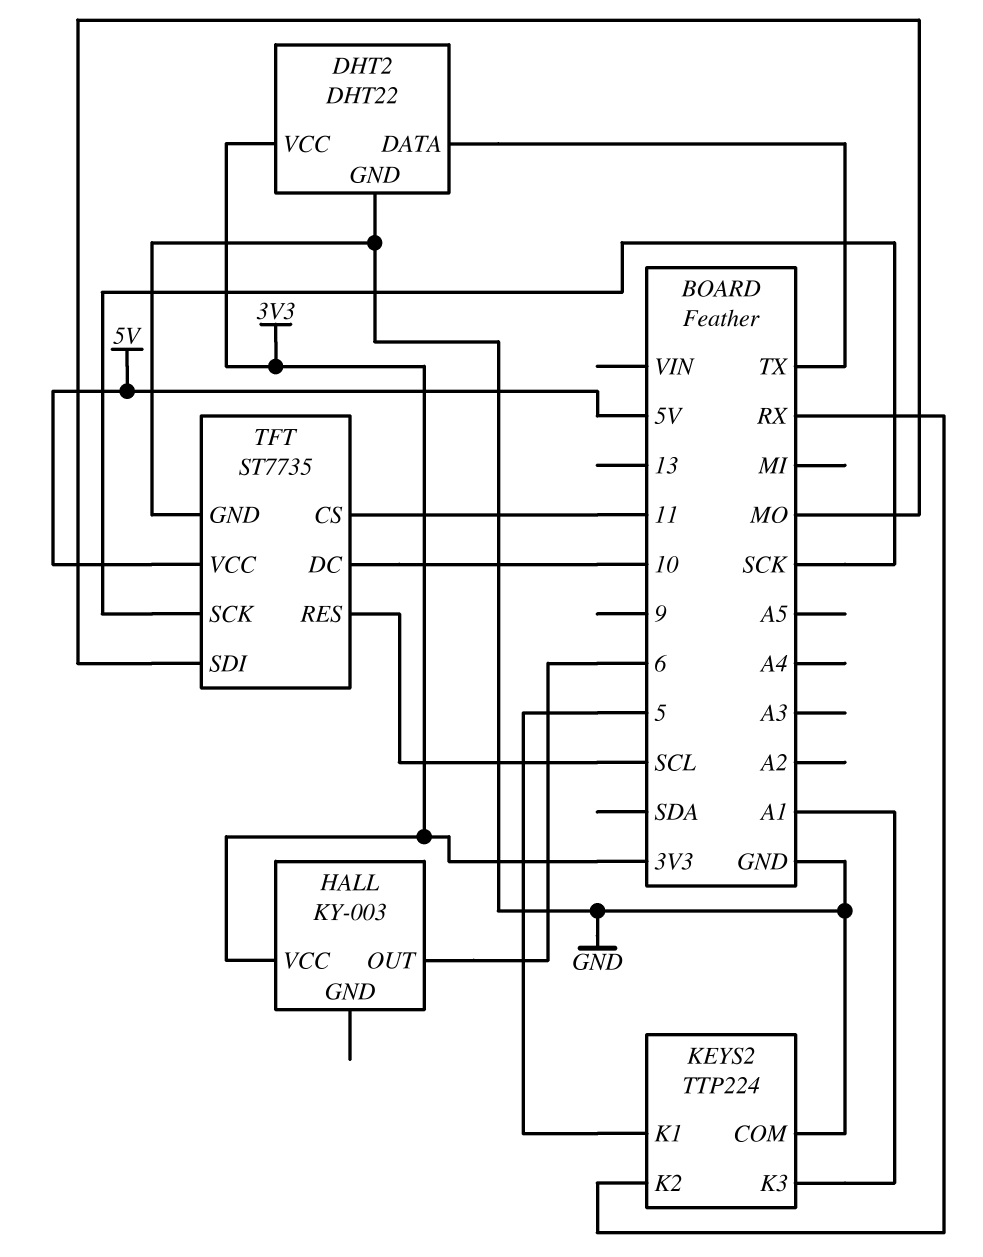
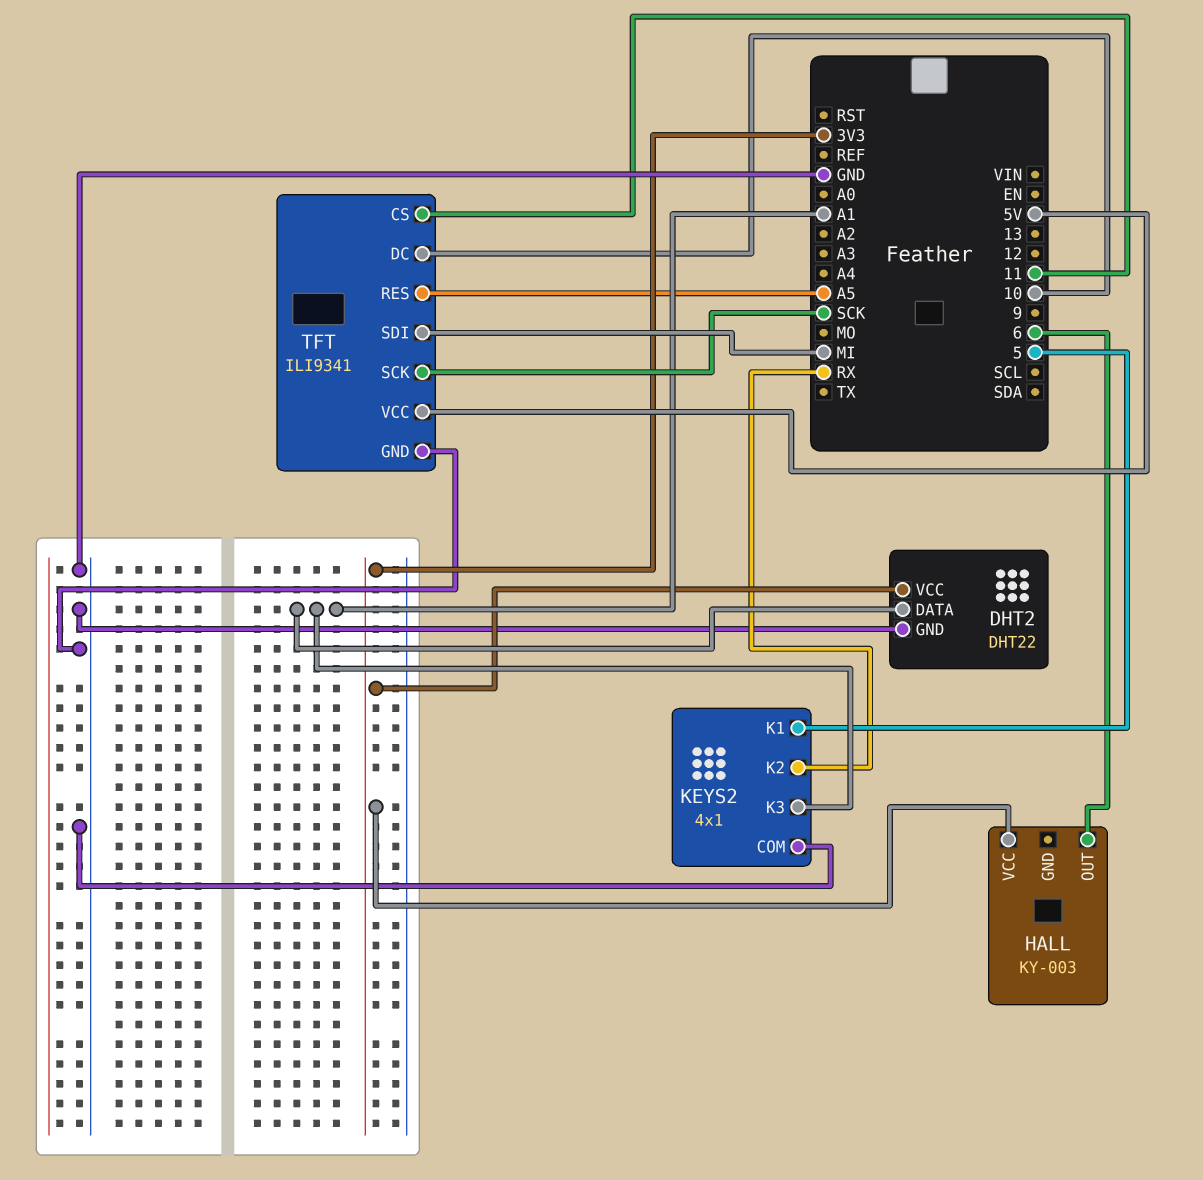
DHT2 pin DATA: TX -> A1
KEYS2: TTP224 -> 4x1
TFT: ST7735 -> ILI9341
TFT pin RES: SCL -> A5
TFT pin SDI: MO -> MI

